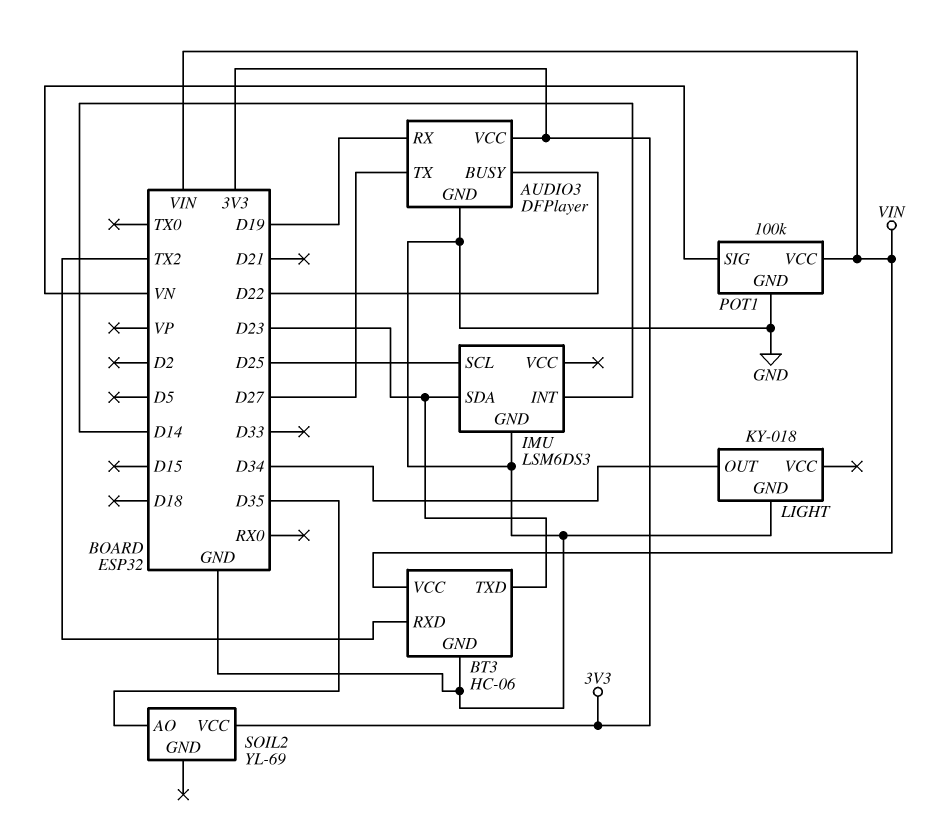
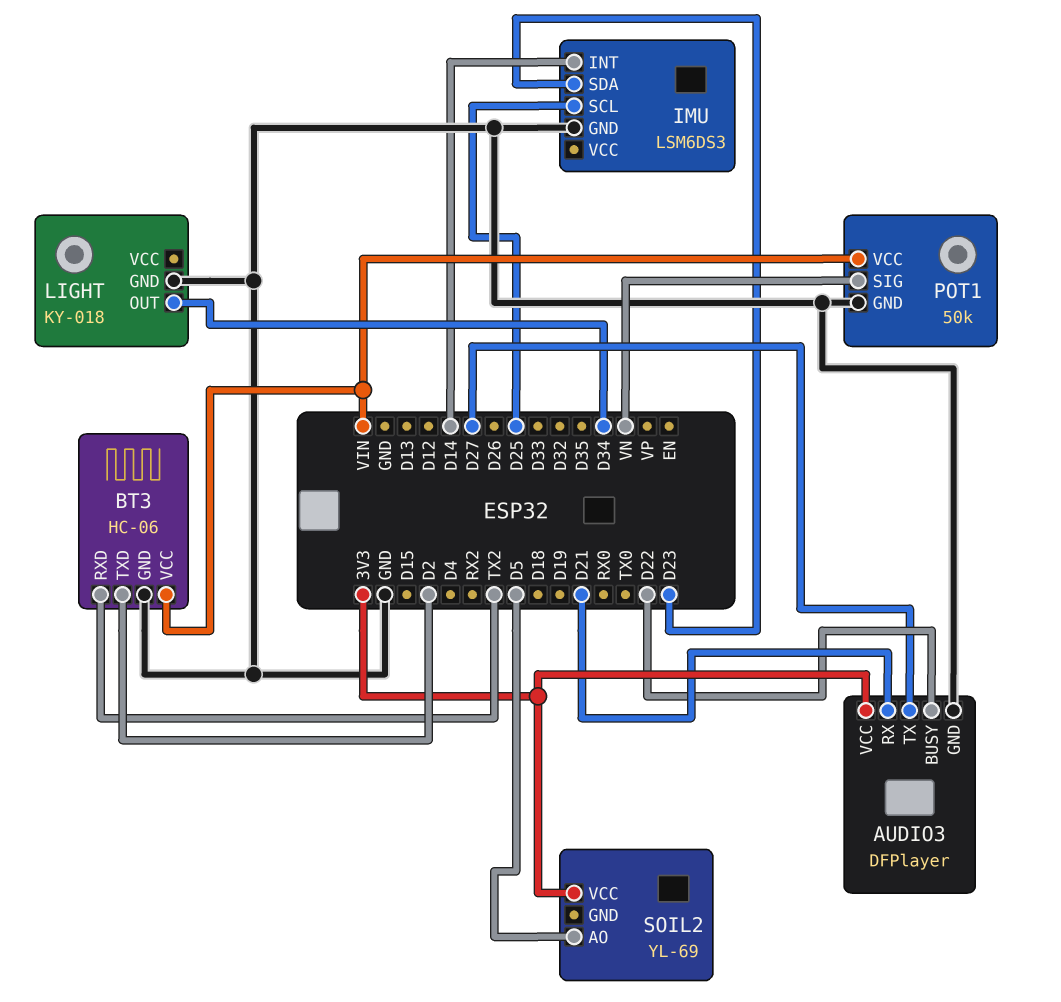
AUDIO3 pin RX: D19 -> D21
BT3 pin TXD: D23 -> D2
POT1: 100k -> 50k
SOIL2 pin AO: D35 -> D5

